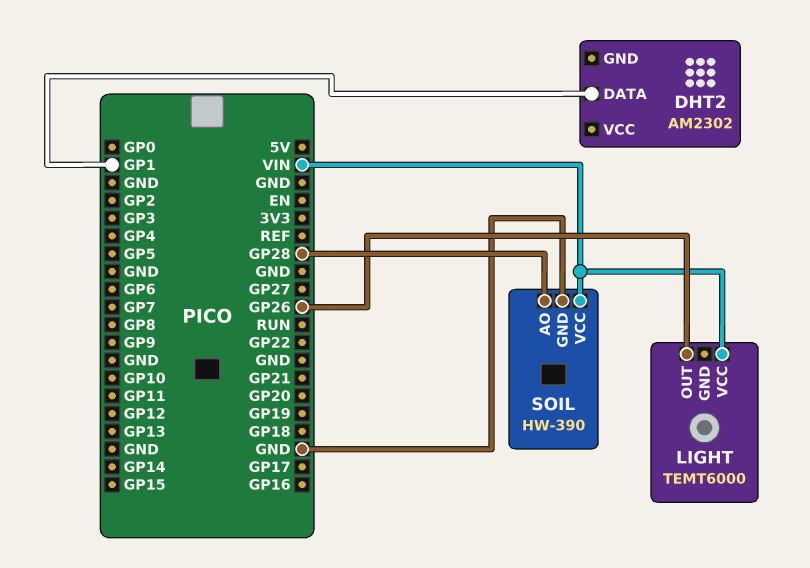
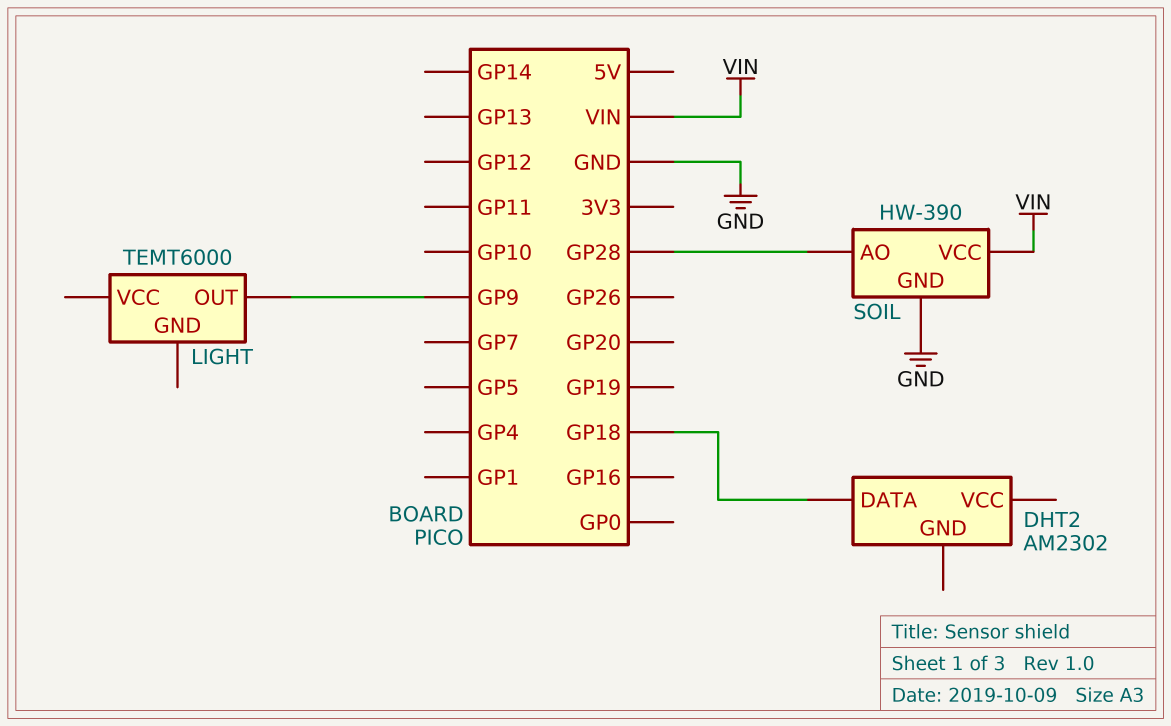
DHT2 pin DATA: GP1 -> GP18
LIGHT pin OUT: GP26 -> GP9
LIGHT pin VCC: VIN -> none

